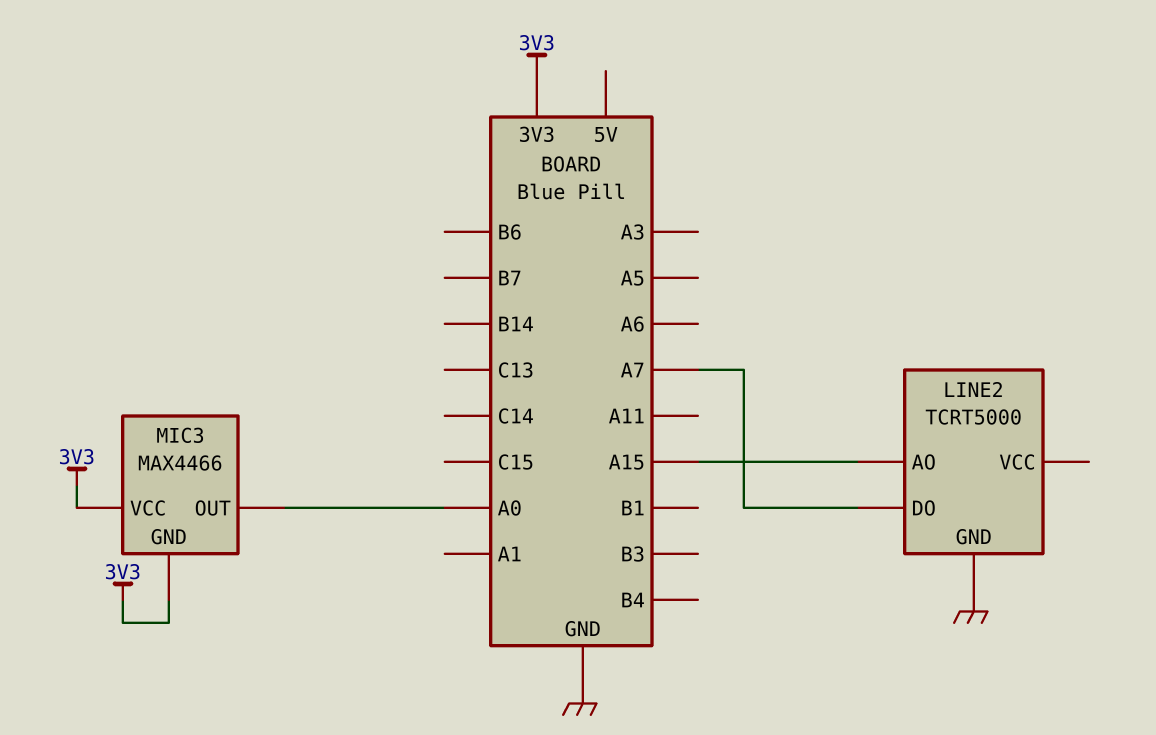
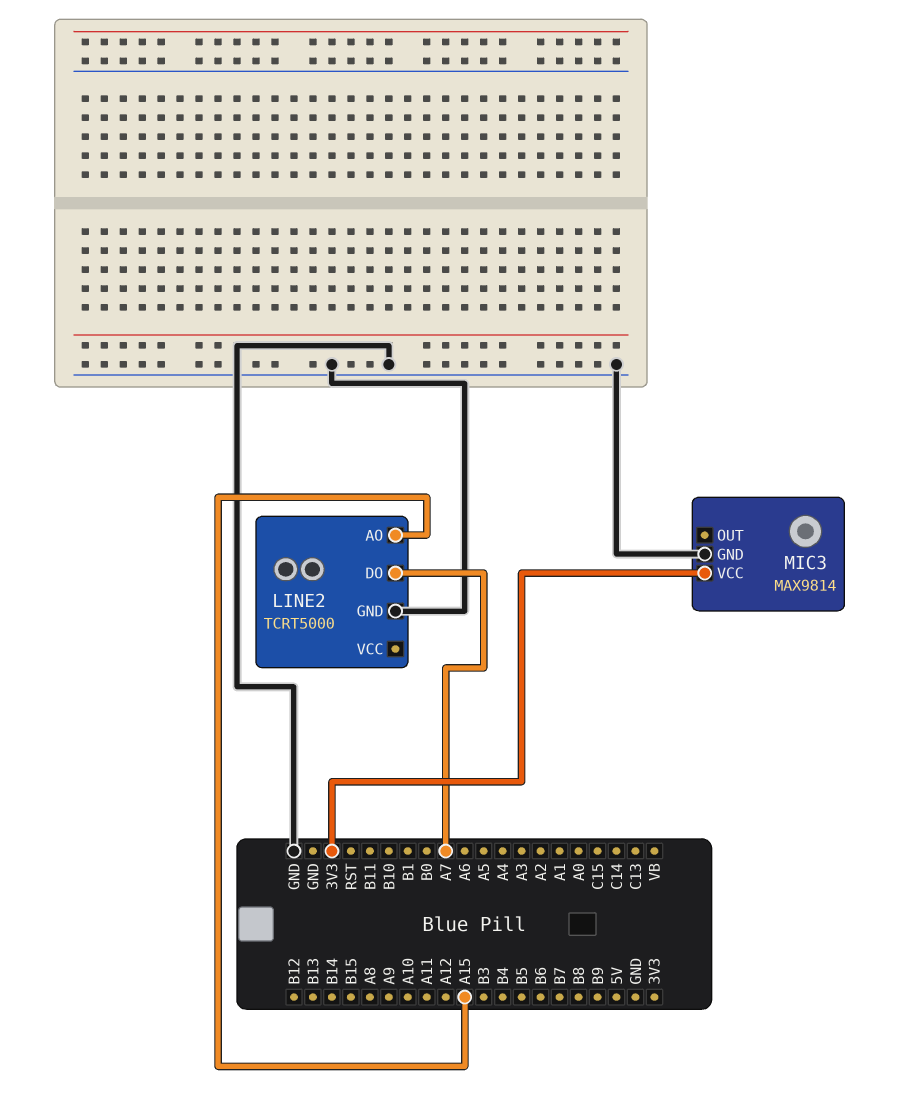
MIC3: MAX4466 -> MAX9814
MIC3 pin GND: 3V3 -> GND
MIC3 pin OUT: A0 -> none

